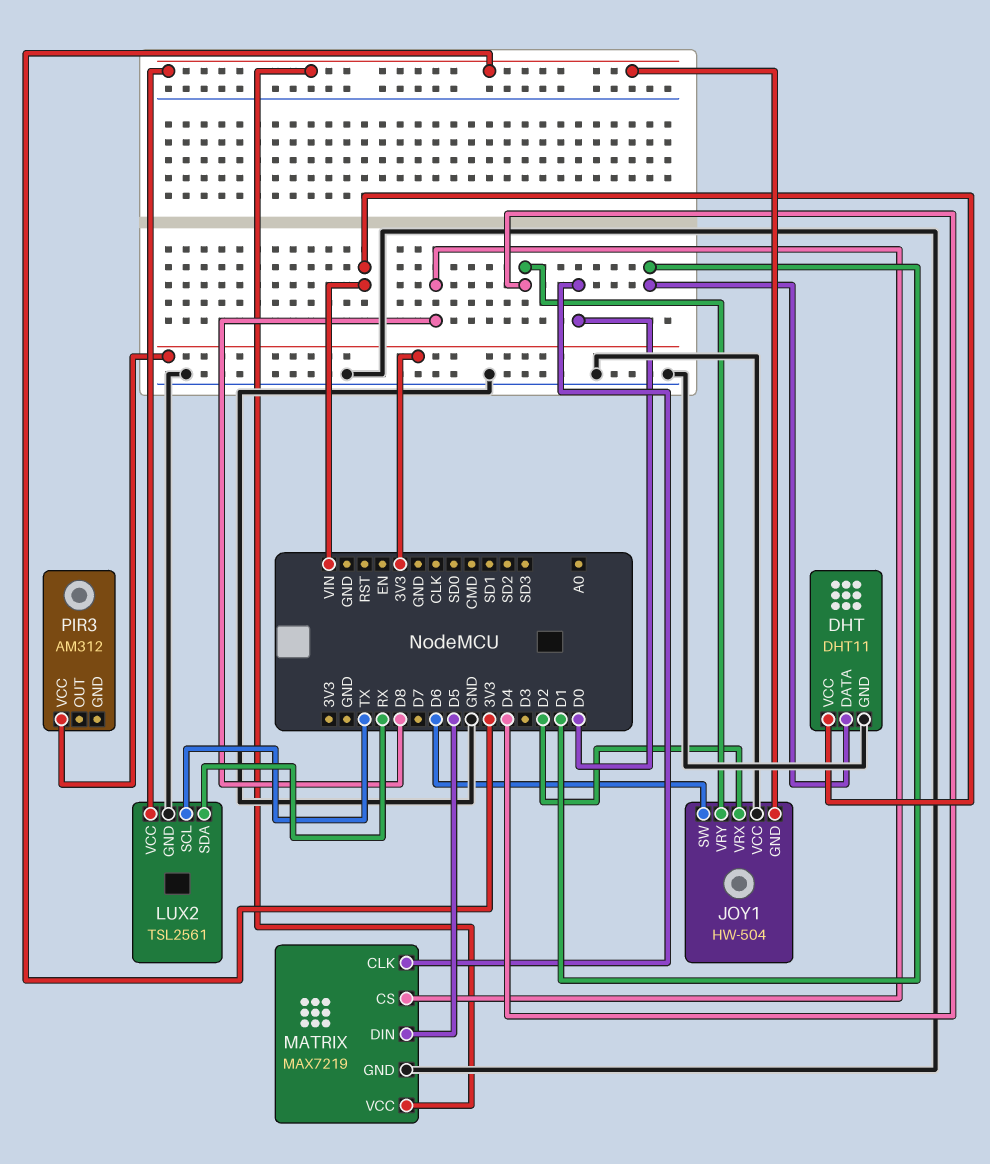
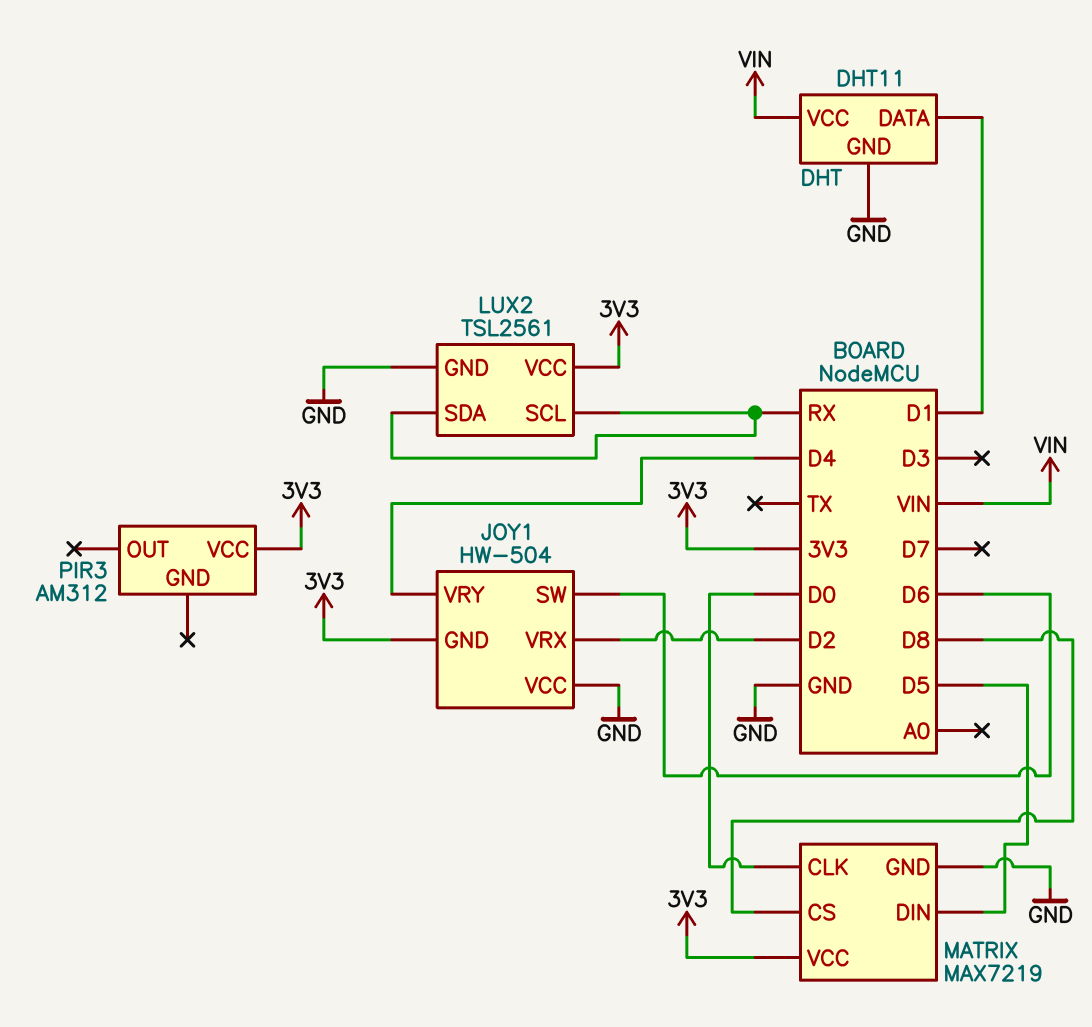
LUX2 pin SCL: TX -> RX

